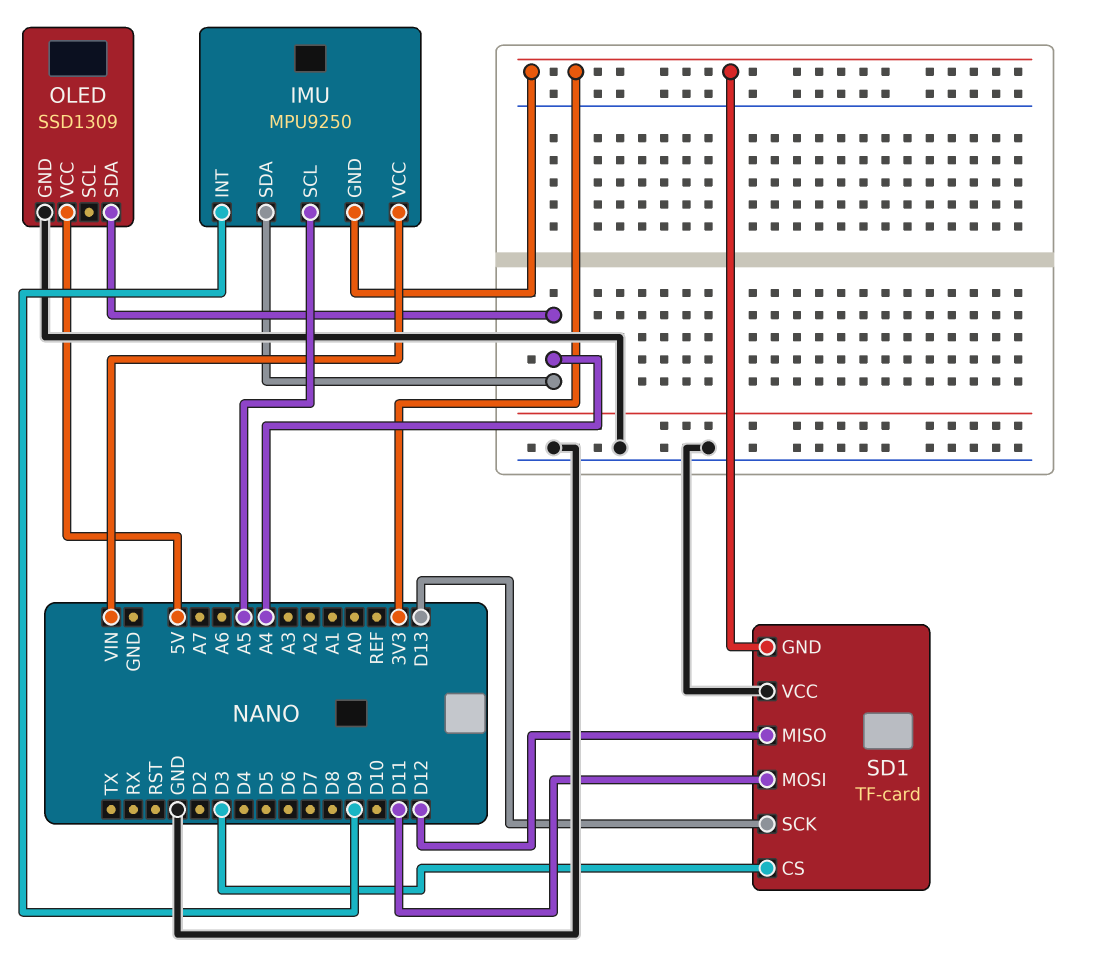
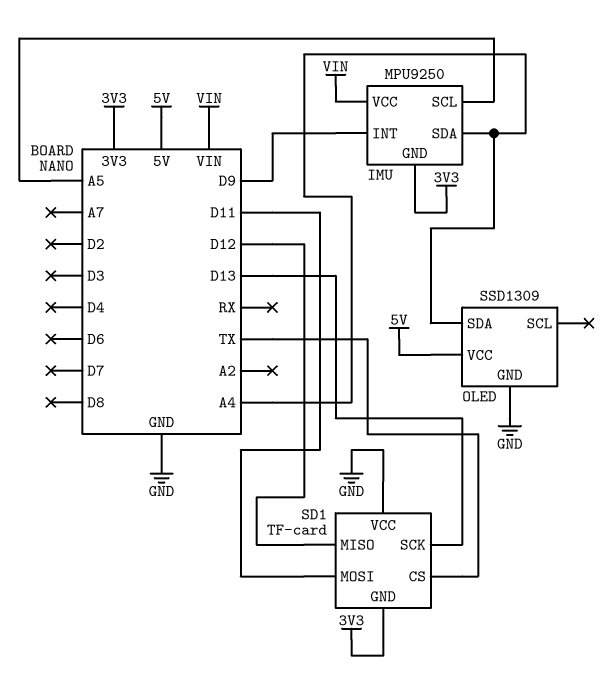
SD1 pin CS: D3 -> TX

